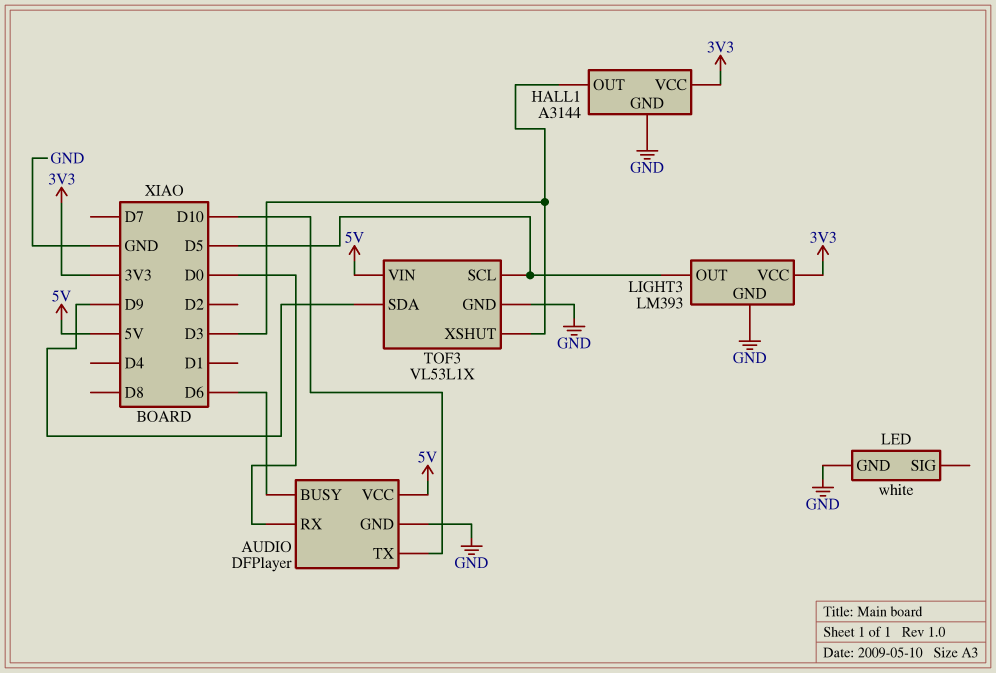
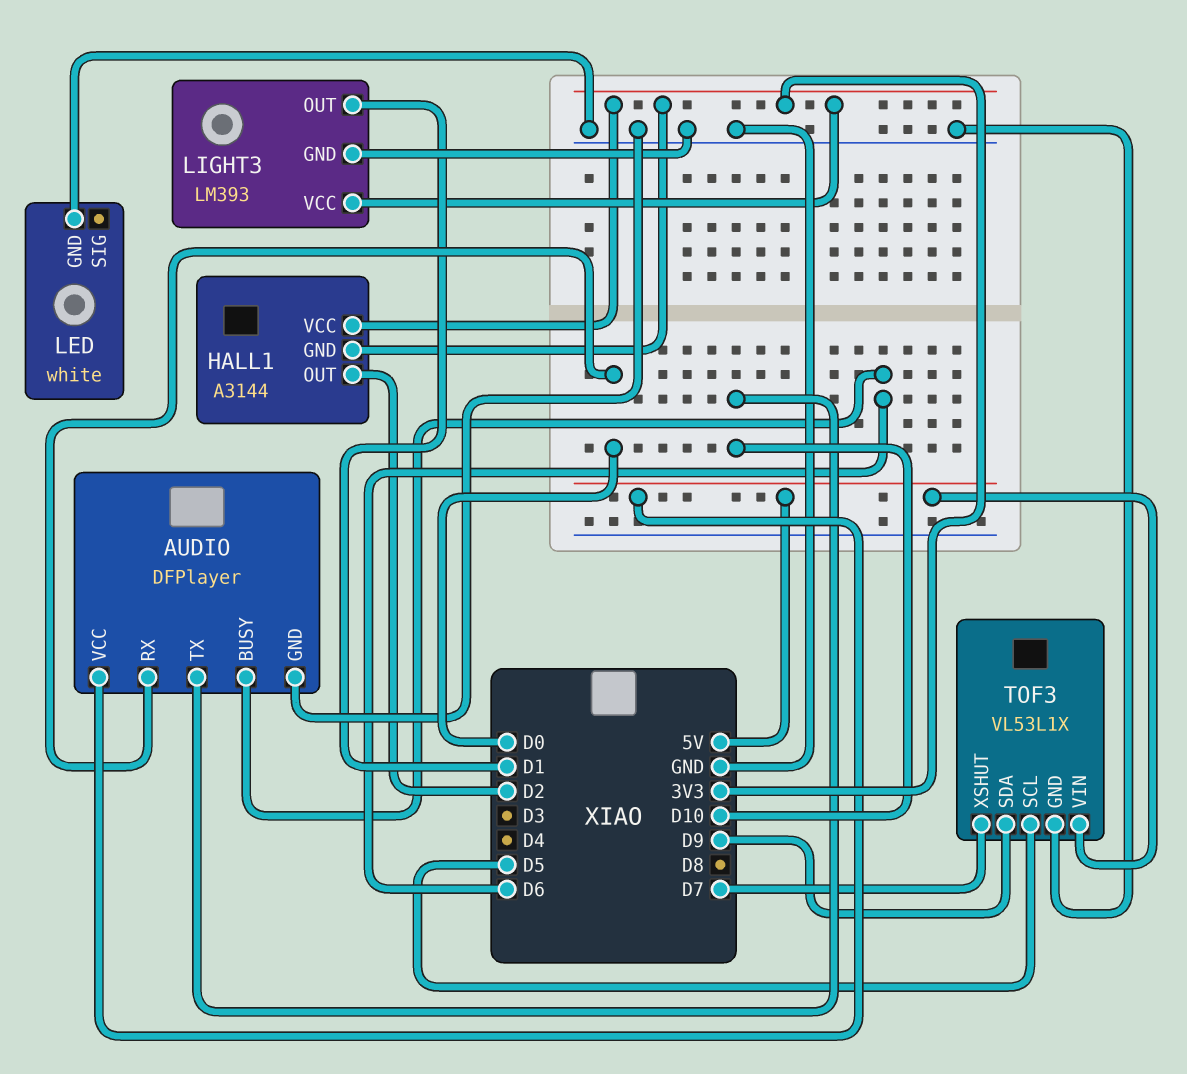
HALL1 pin GND: GND -> 3V3
HALL1 pin OUT: D3 -> D2
LIGHT3 pin OUT: D5 -> D1
TOF3 pin XSHUT: D3 -> D7

